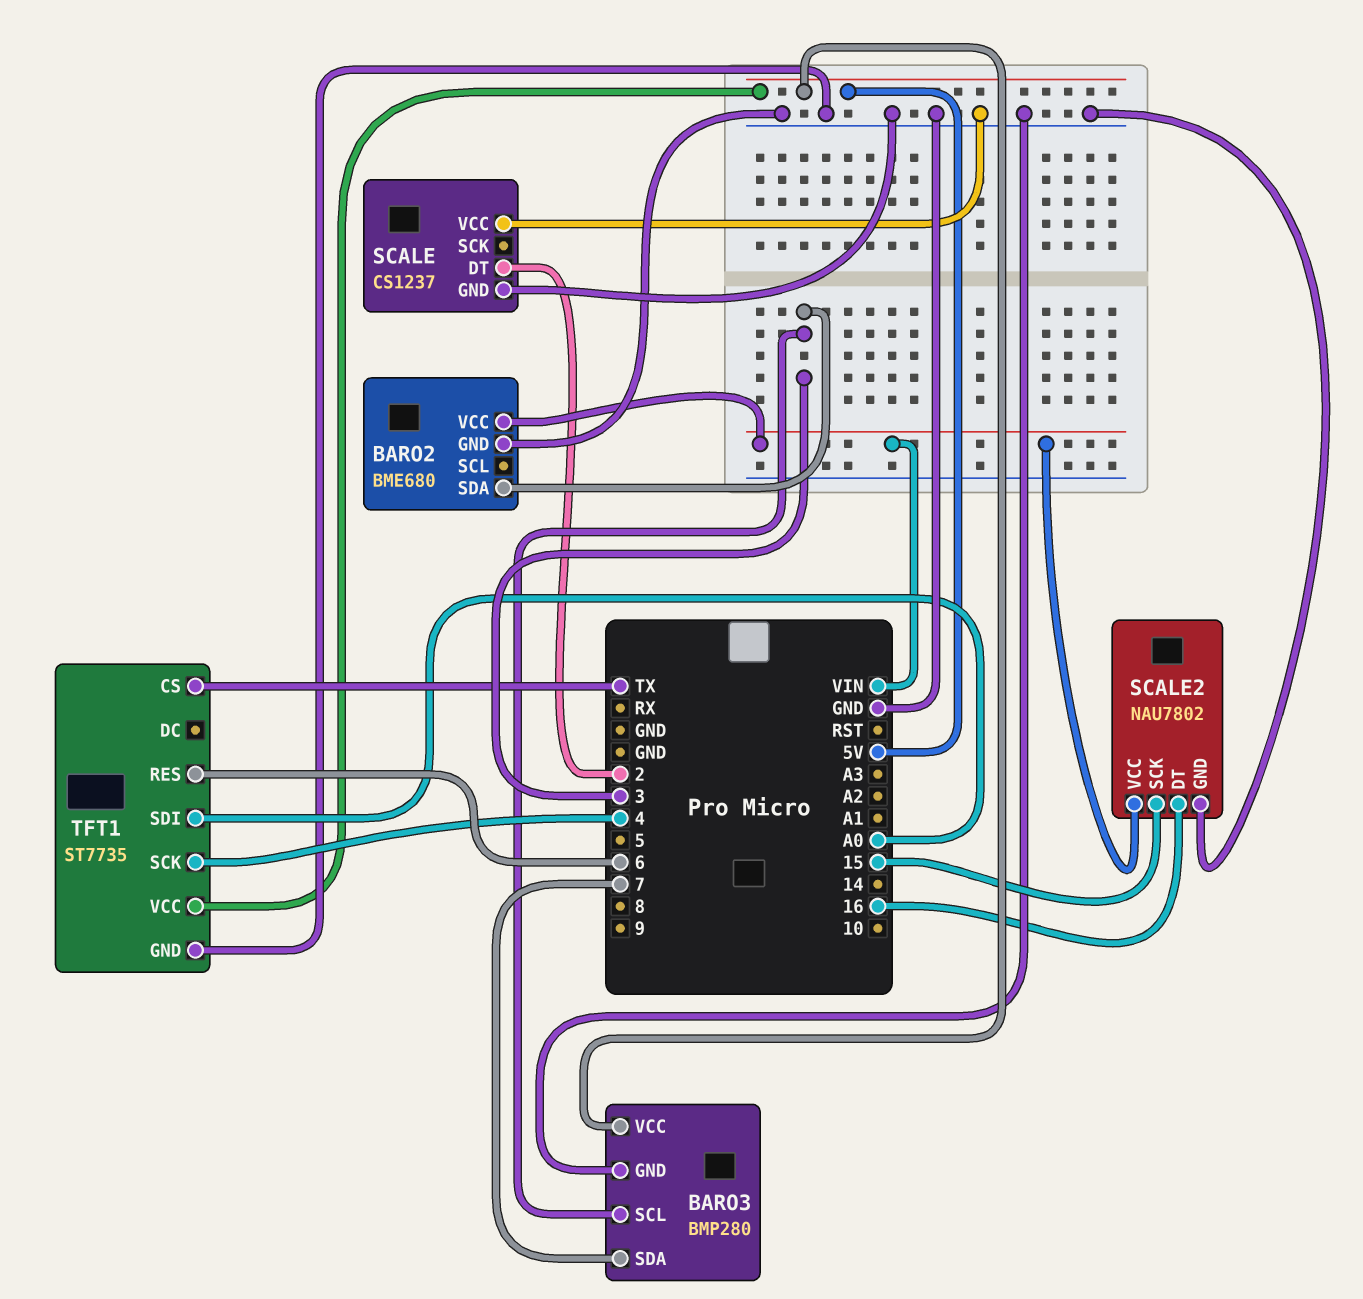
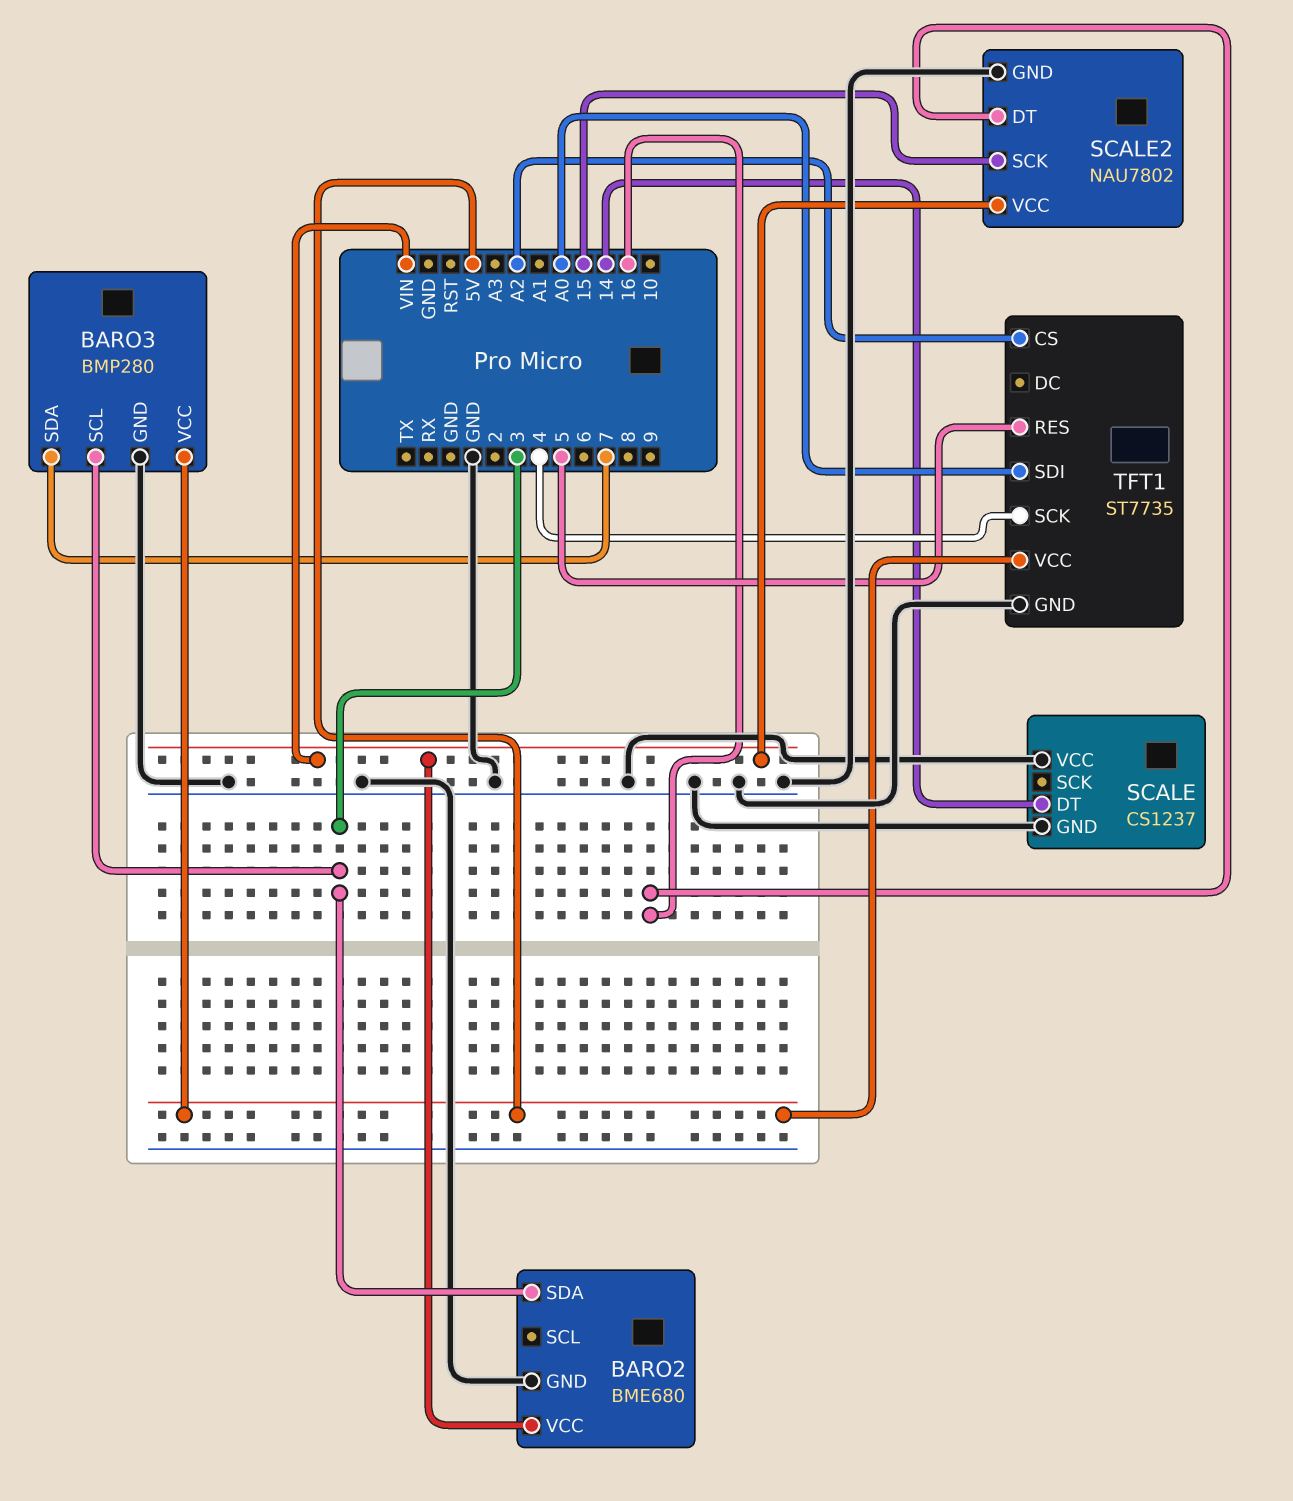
SCALE pin DT: 2 -> 14
TFT1 pin CS: TX -> A2
TFT1 pin RES: 6 -> 5

